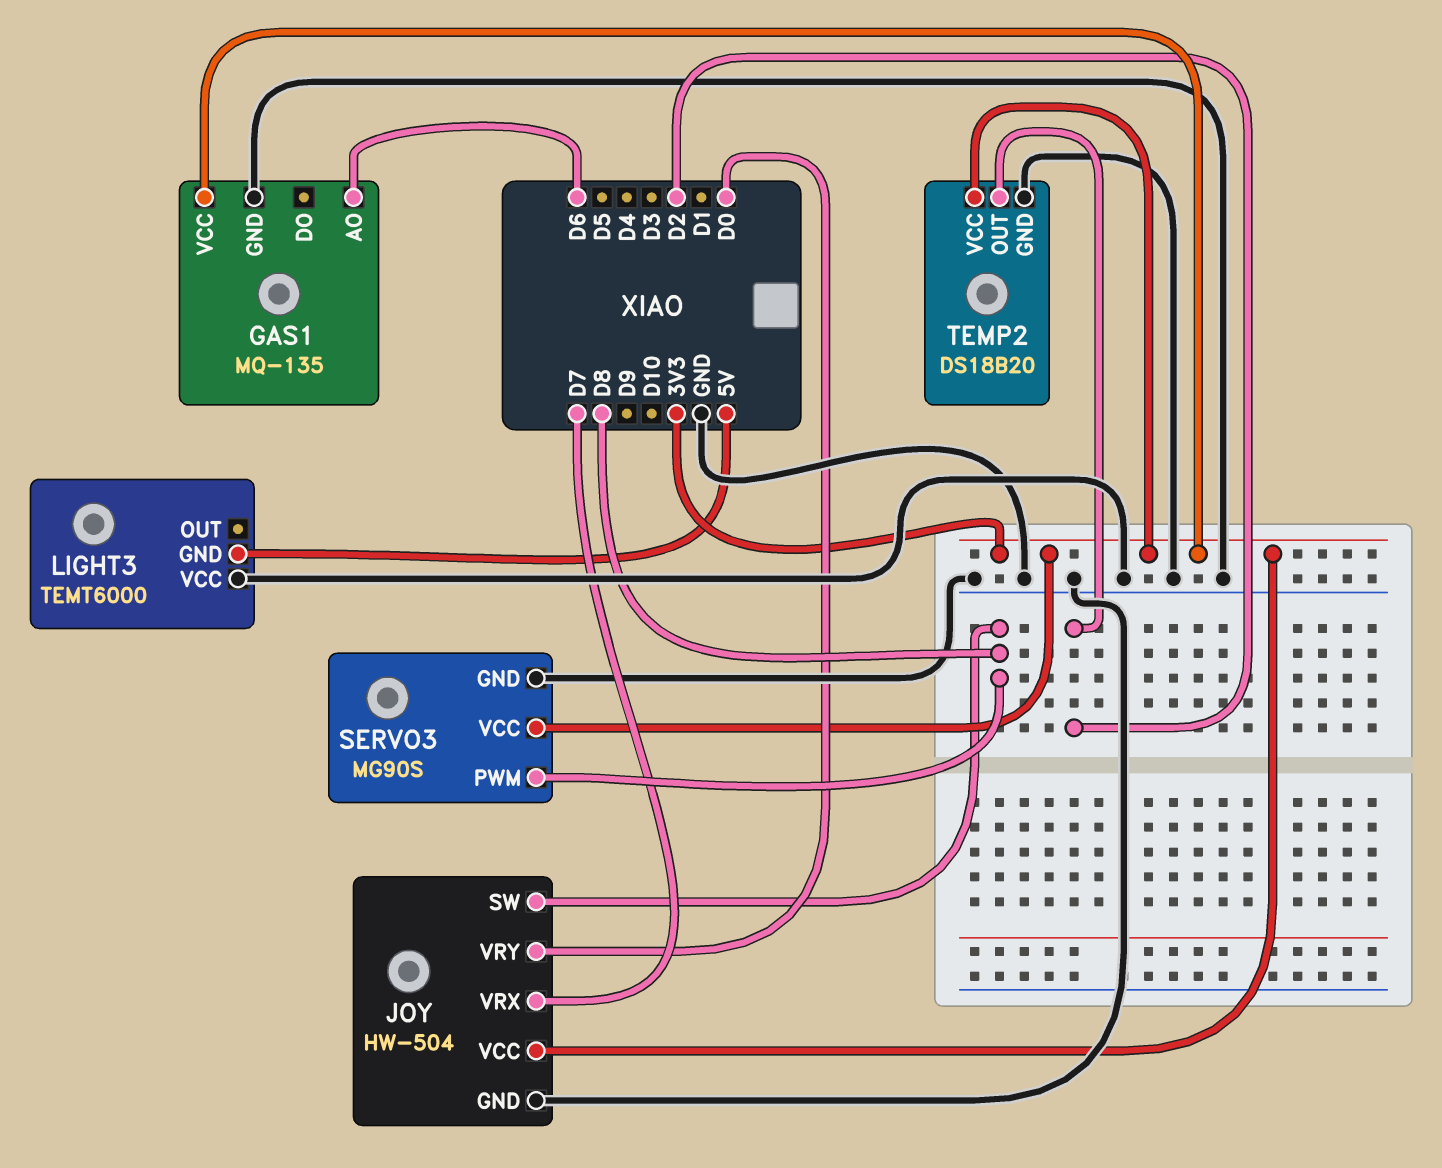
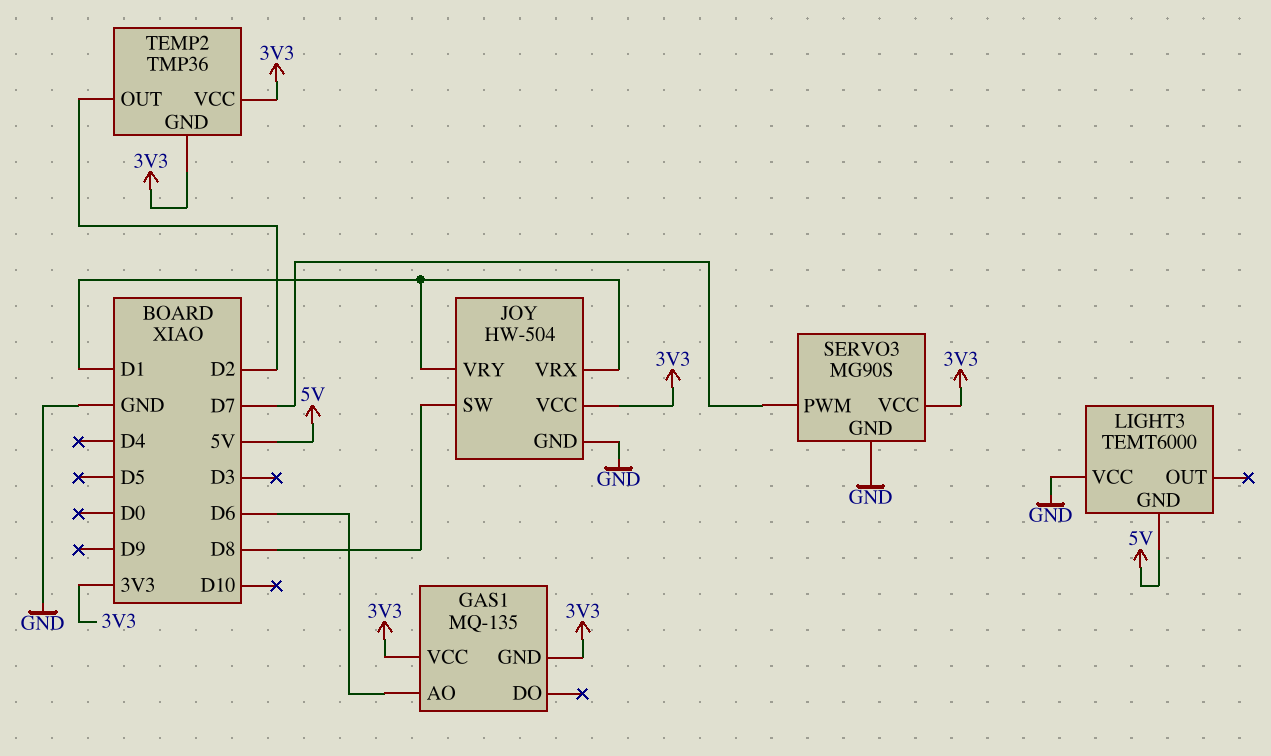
GAS1 pin GND: GND -> 3V3
JOY pin VRX: D7 -> D1
JOY pin VRY: D0 -> D1
SERVO3 pin PWM: D8 -> D7
TEMP2: DS18B20 -> TMP36
TEMP2 pin GND: GND -> 3V3

